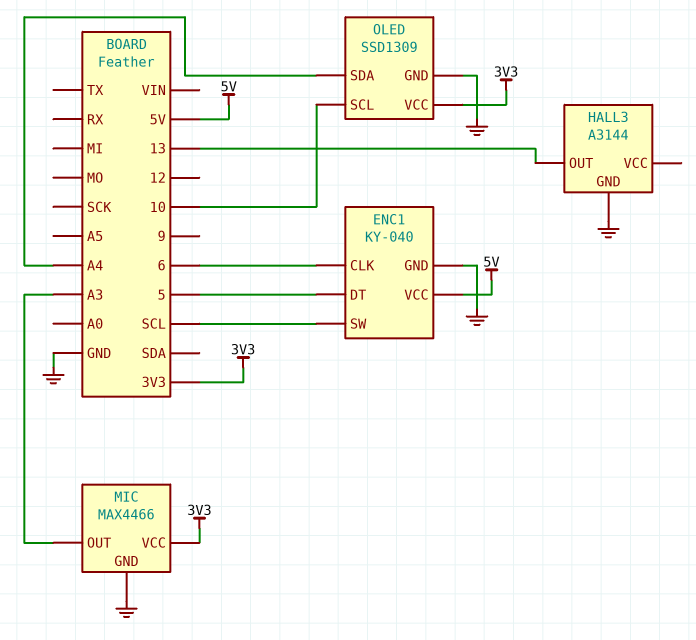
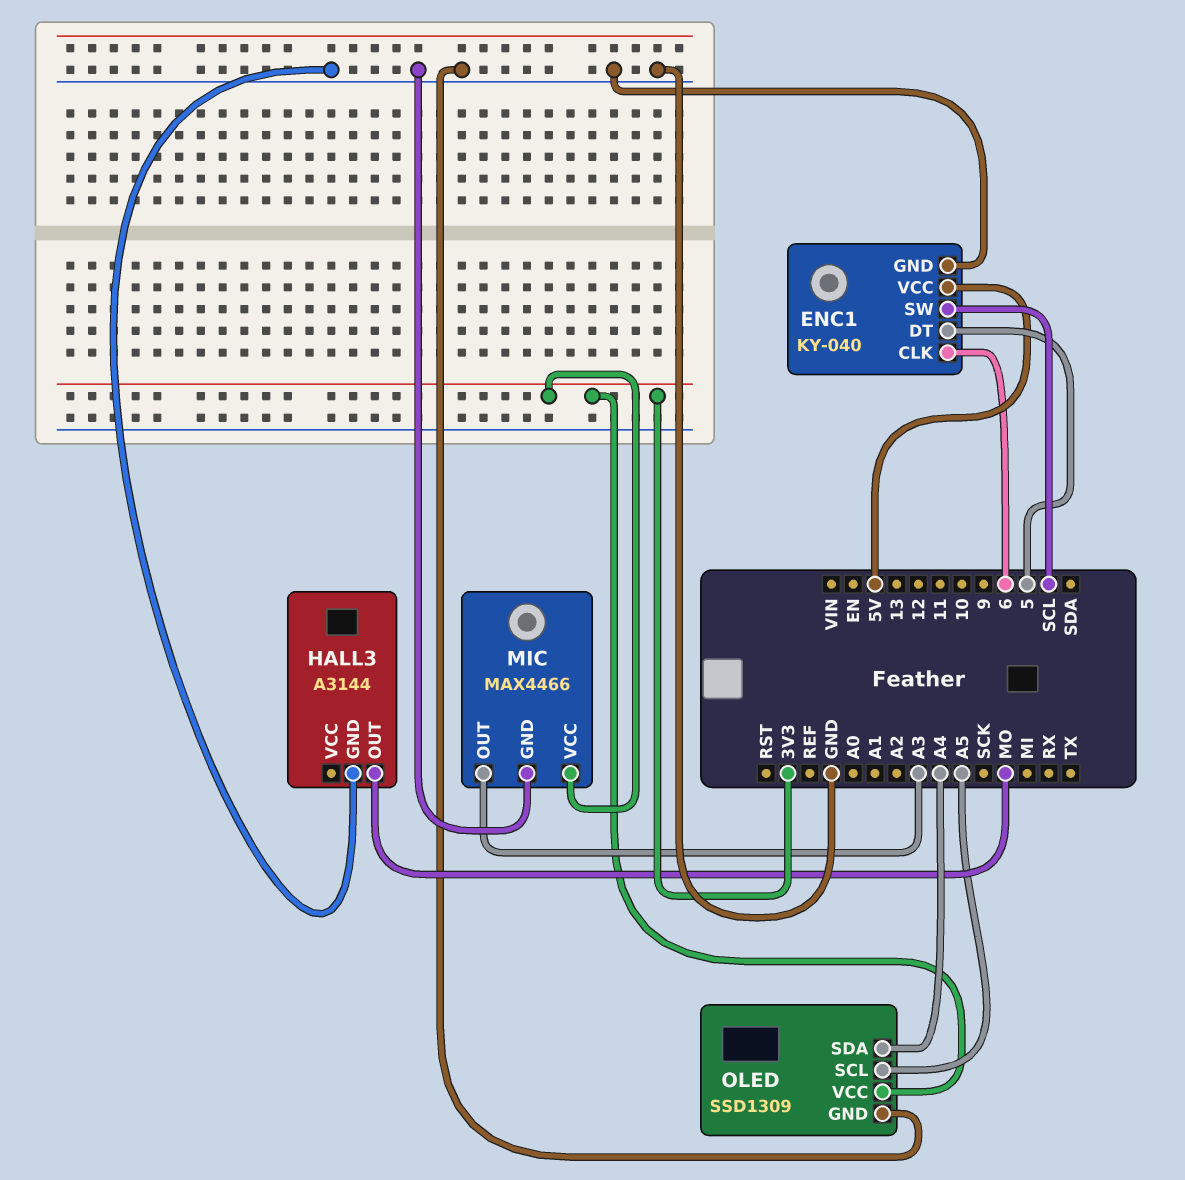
HALL3 pin OUT: 13 -> MO
OLED pin SCL: 10 -> A5

